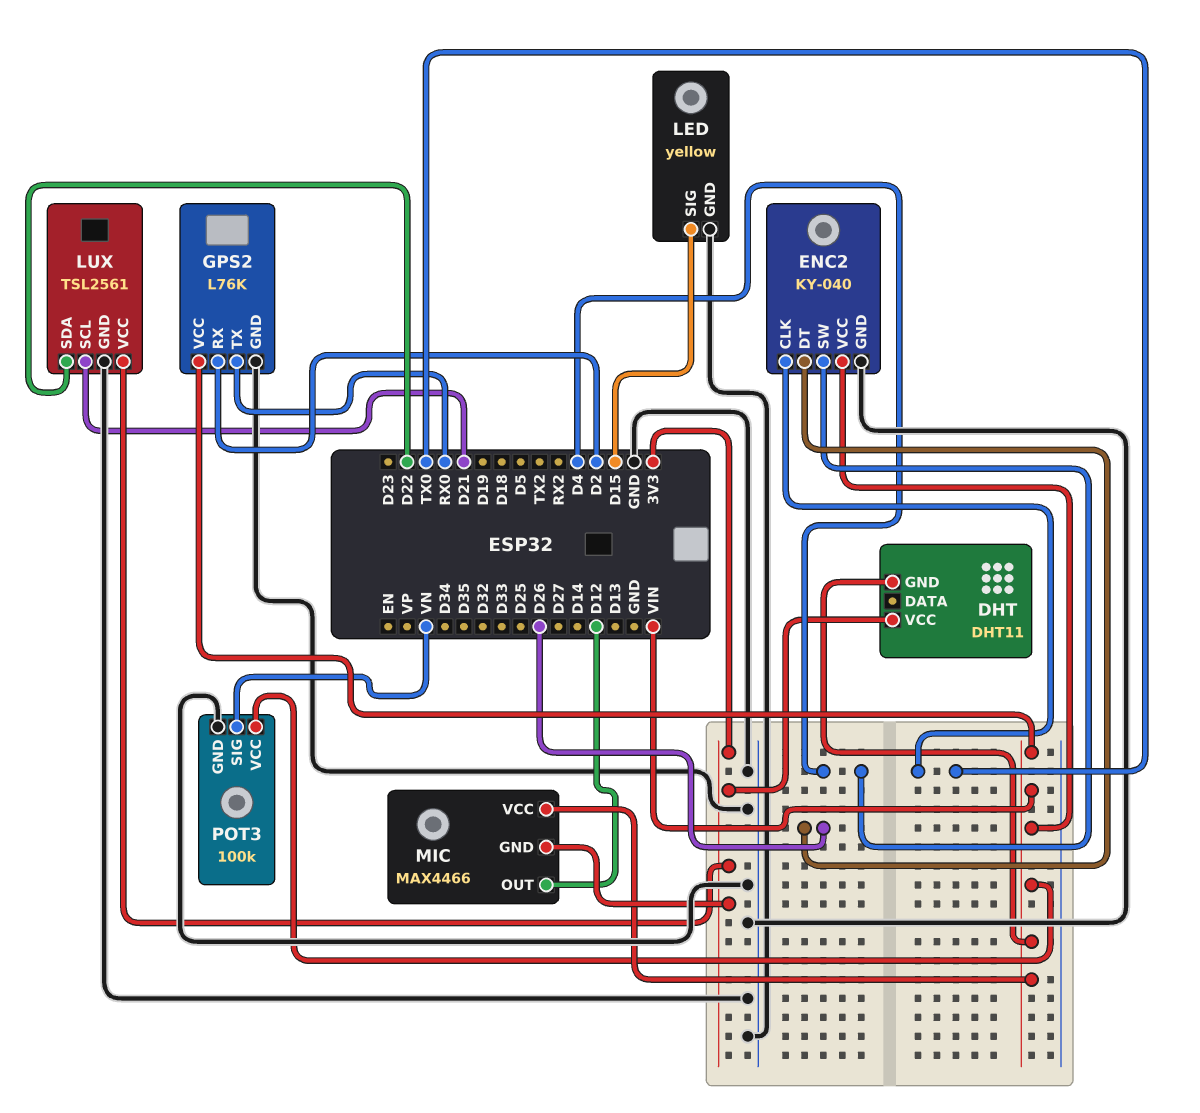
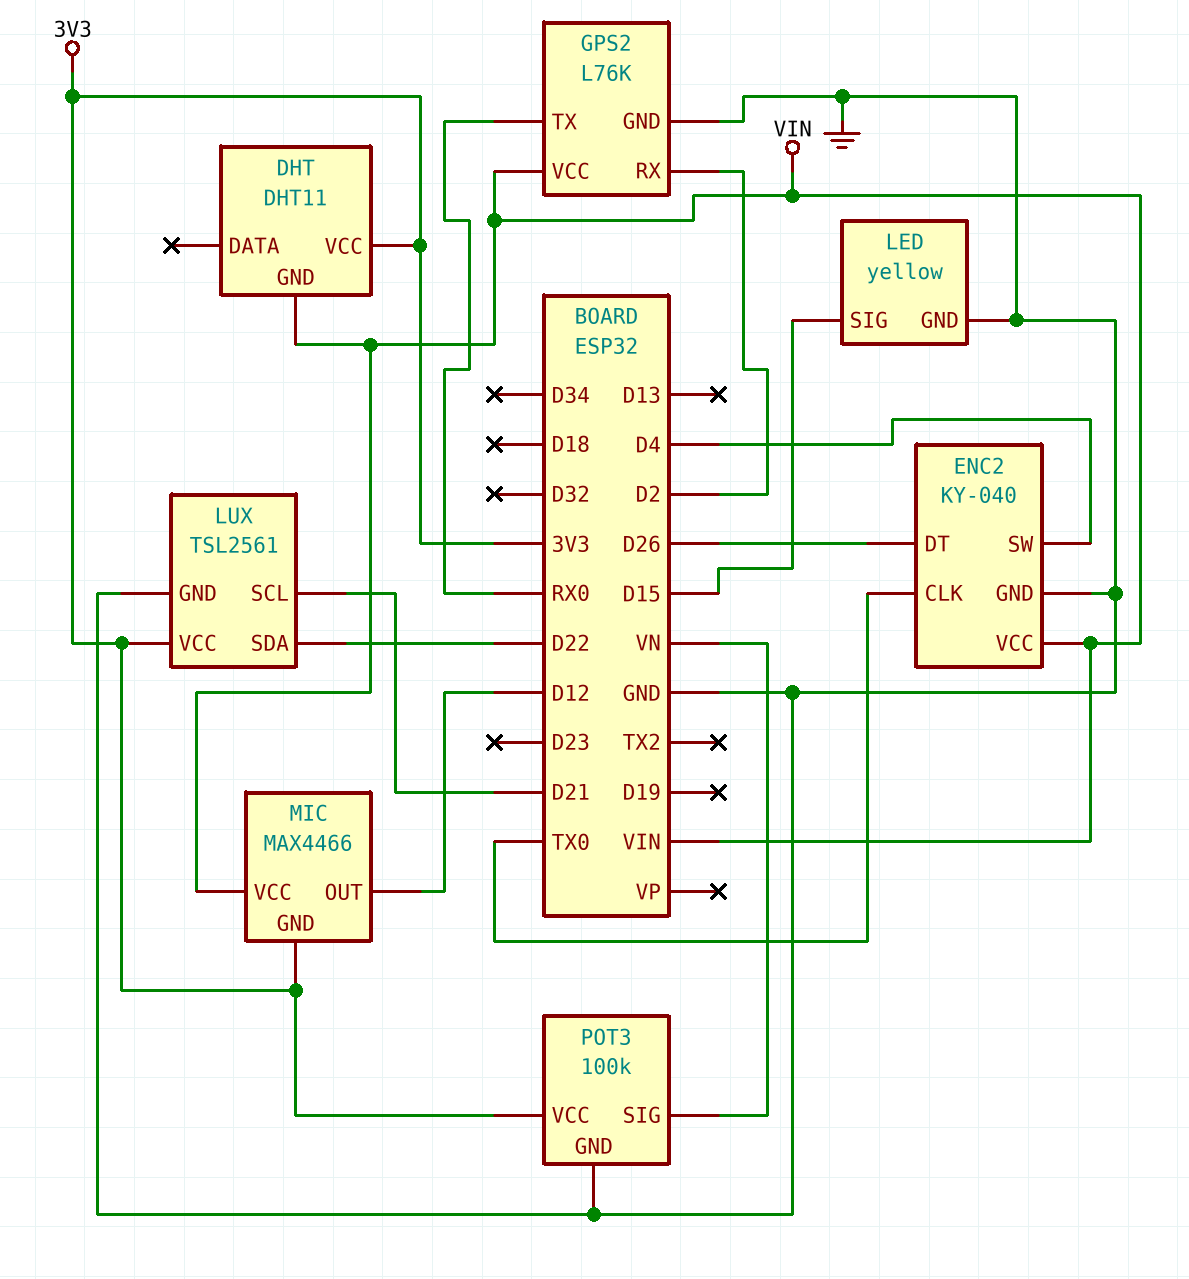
POT3 pin VCC: VIN -> 3V3

